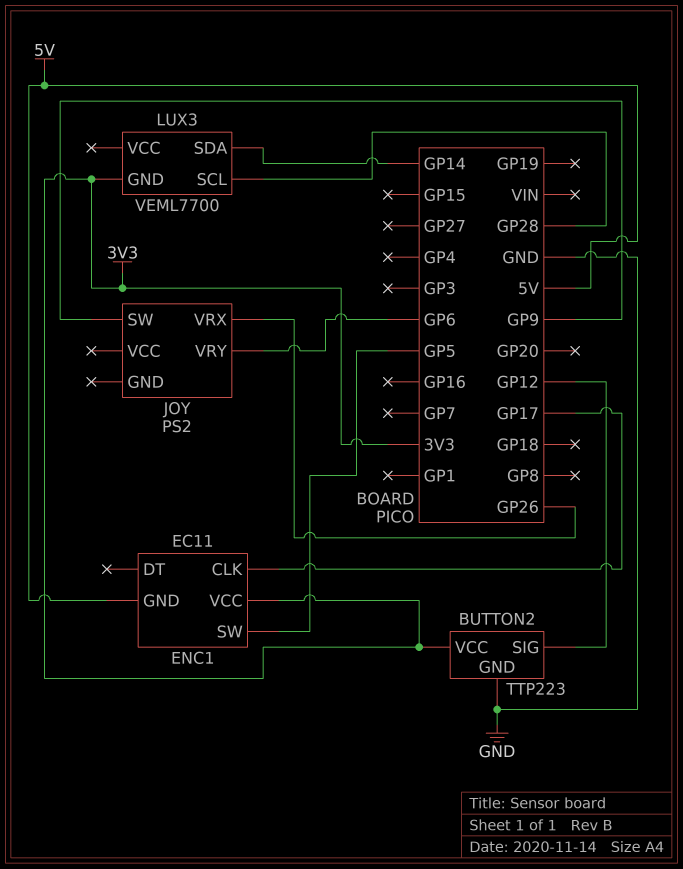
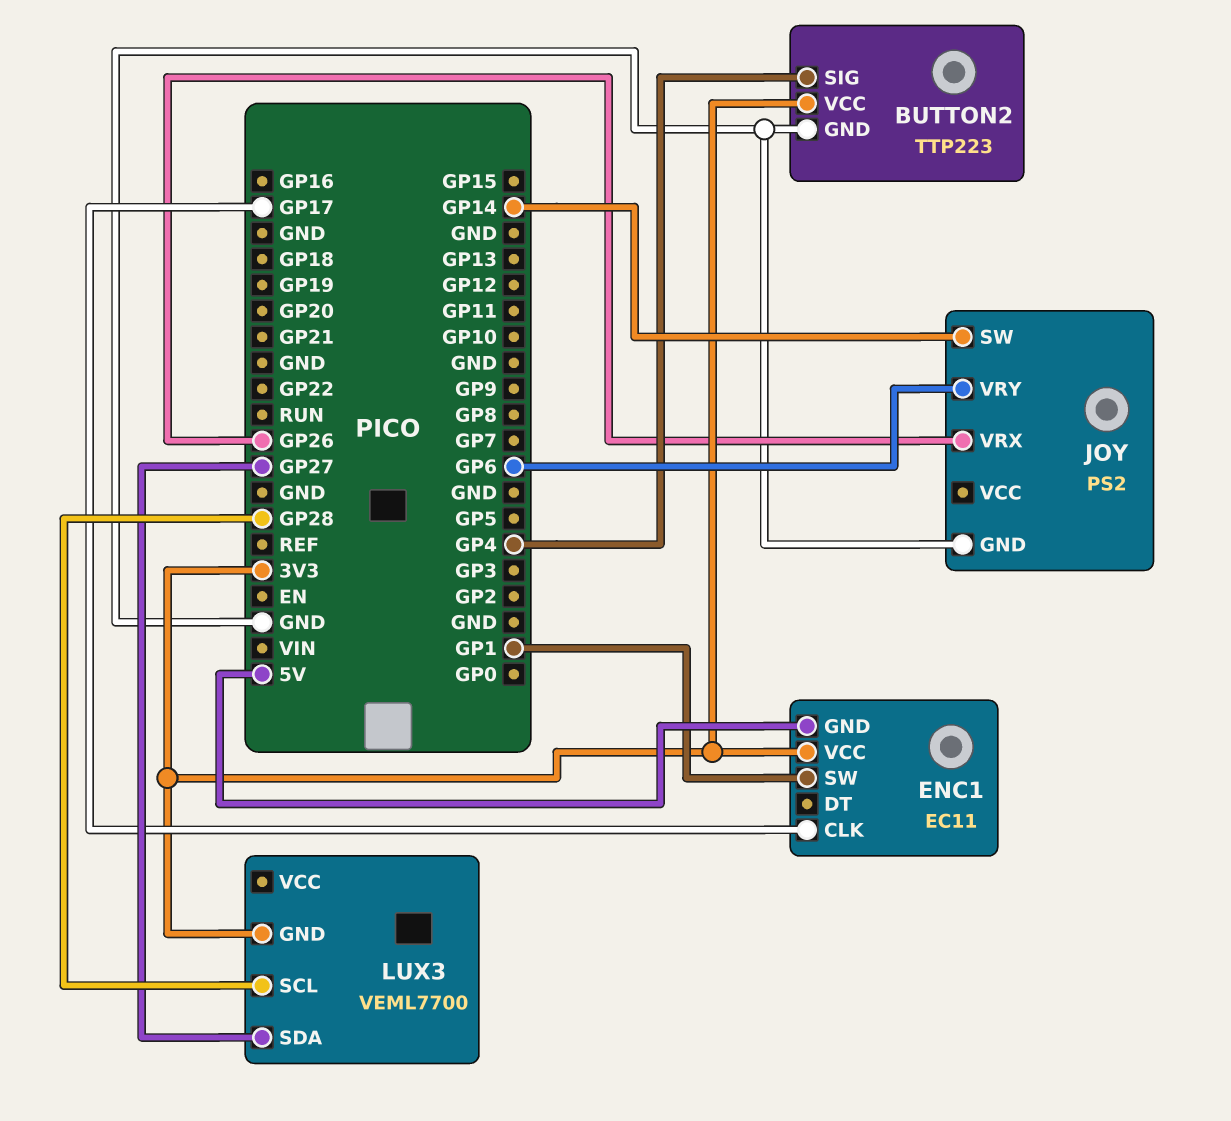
BUTTON2 pin SIG: GP12 -> GP4
ENC1 pin SW: GP5 -> GP1
JOY pin GND: none -> GND
JOY pin SW: GP9 -> GP14
LUX3 pin SDA: GP14 -> GP27

